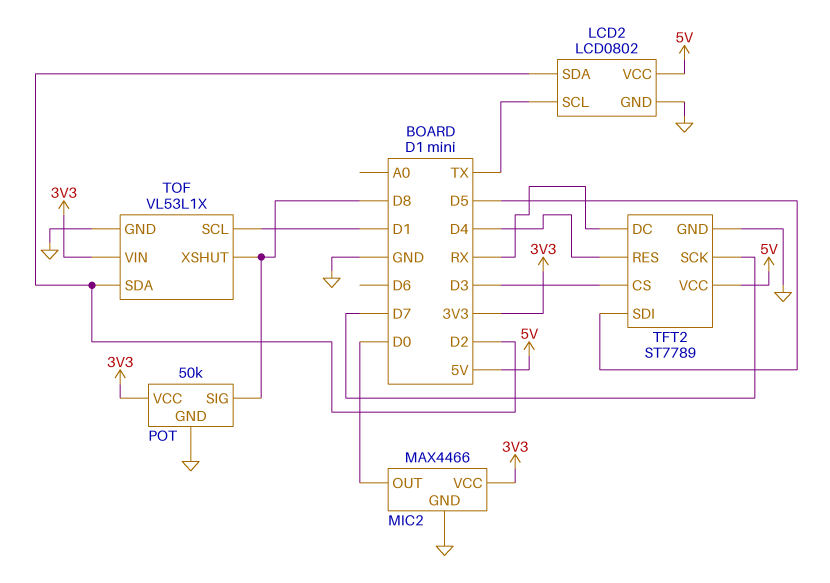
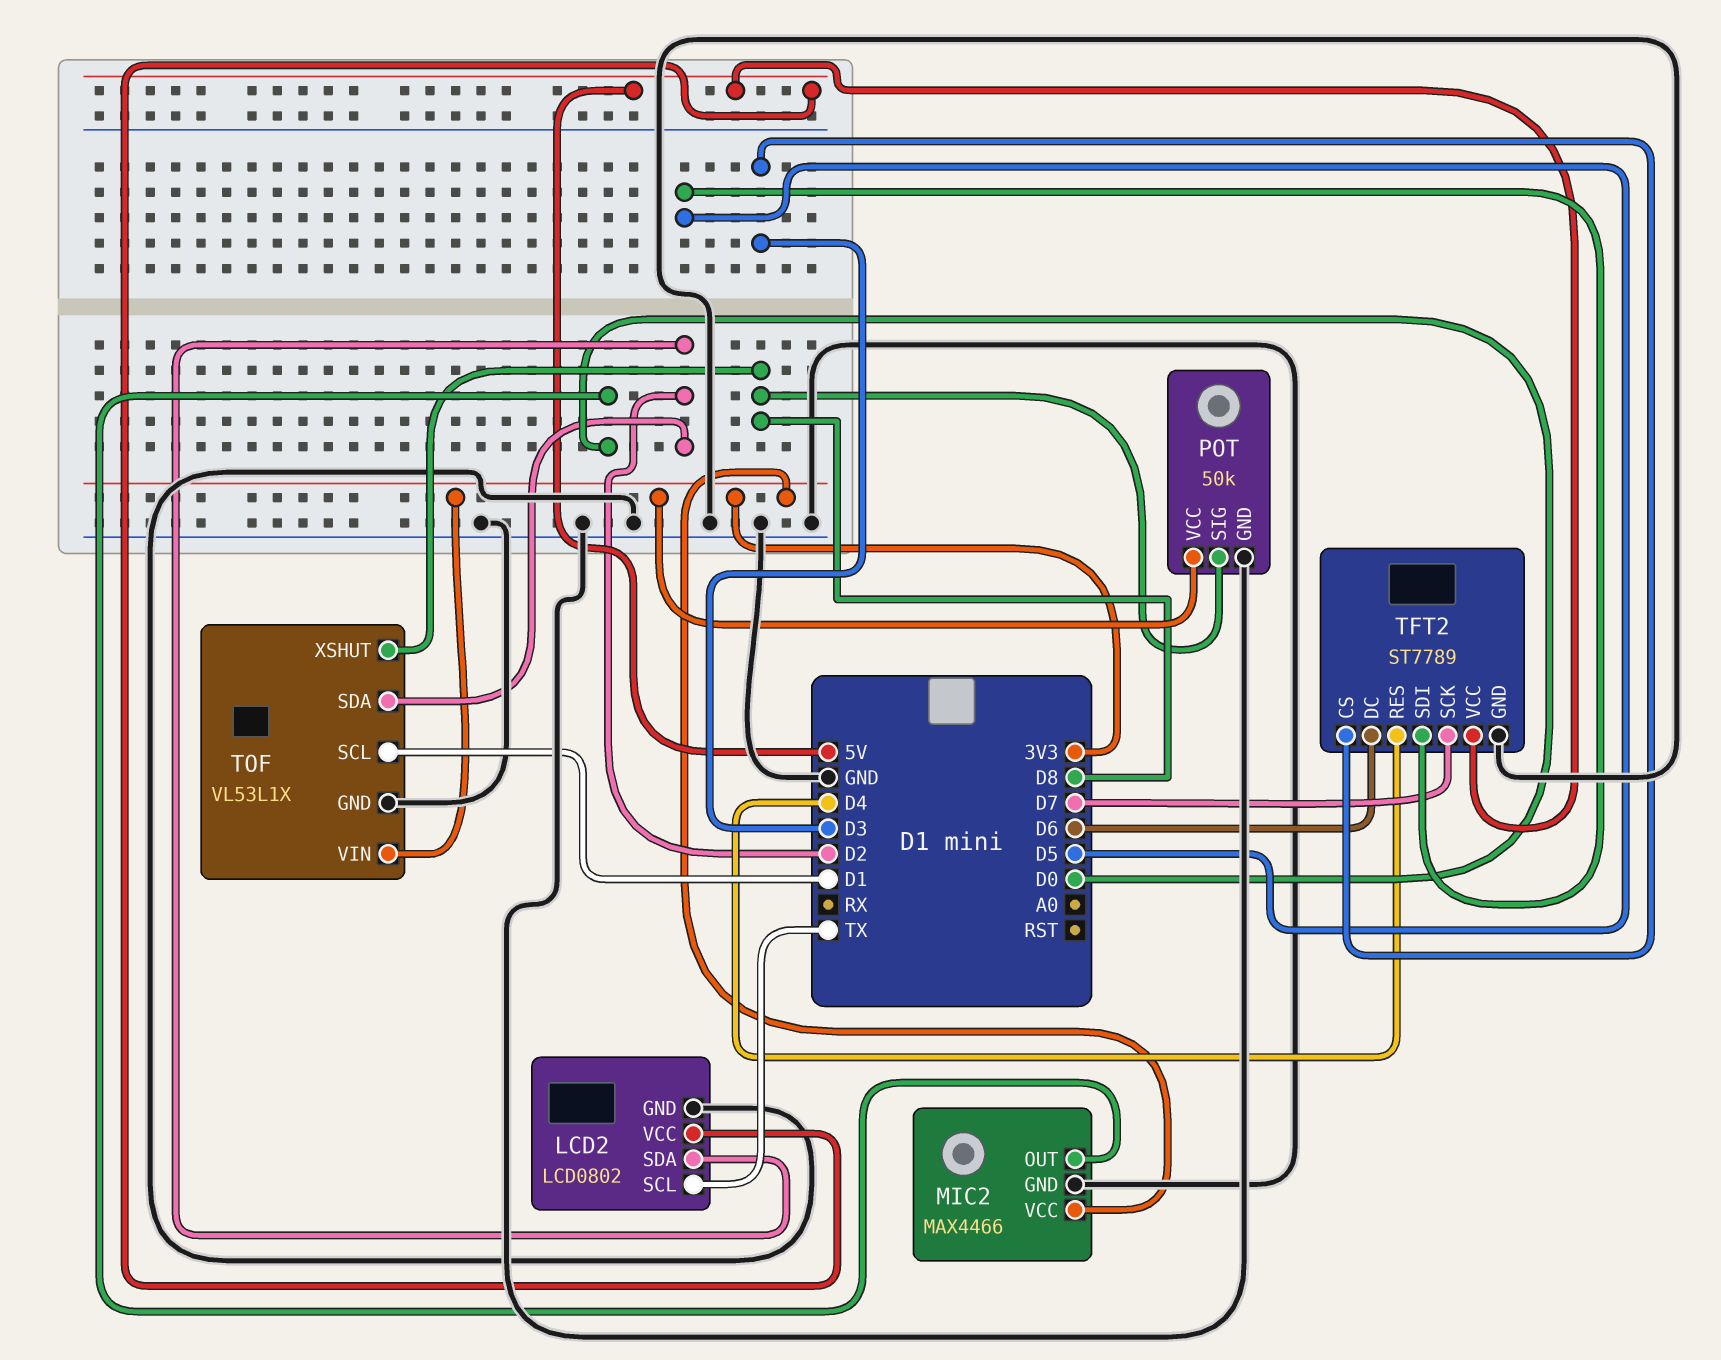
TFT2 pin DC: RX -> D6

